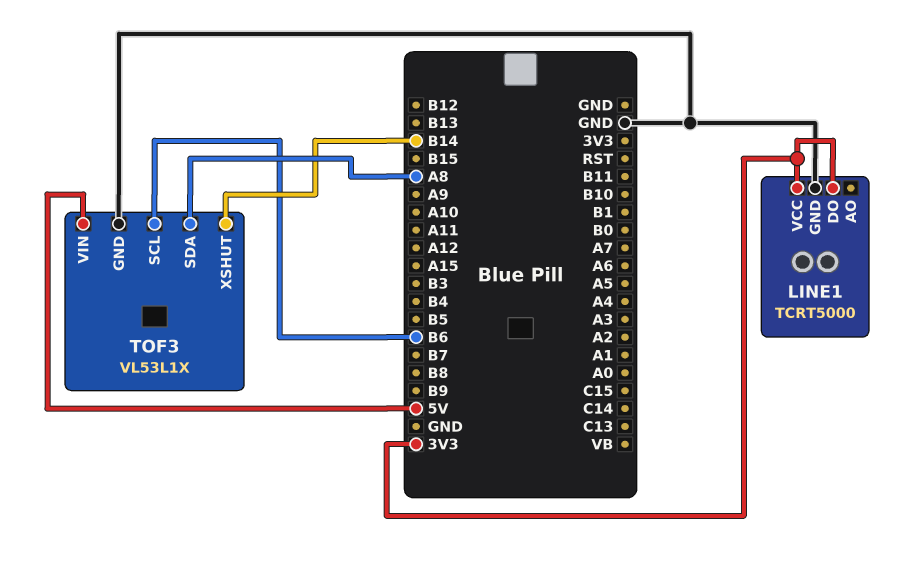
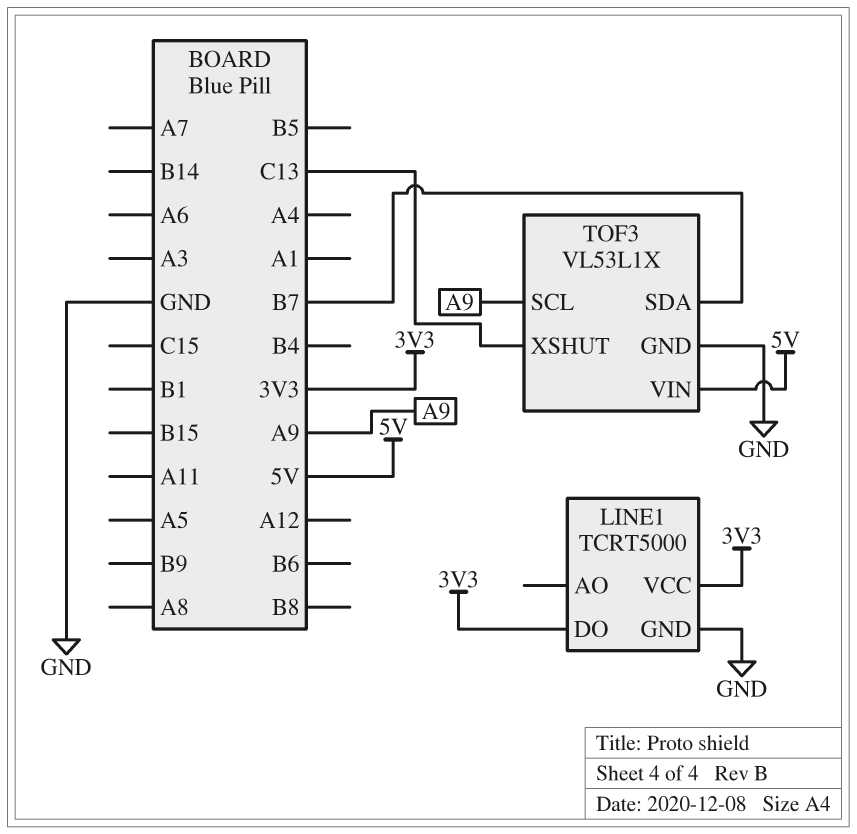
TOF3 pin SCL: B6 -> A9
TOF3 pin SDA: A8 -> B7
TOF3 pin XSHUT: B14 -> C13

